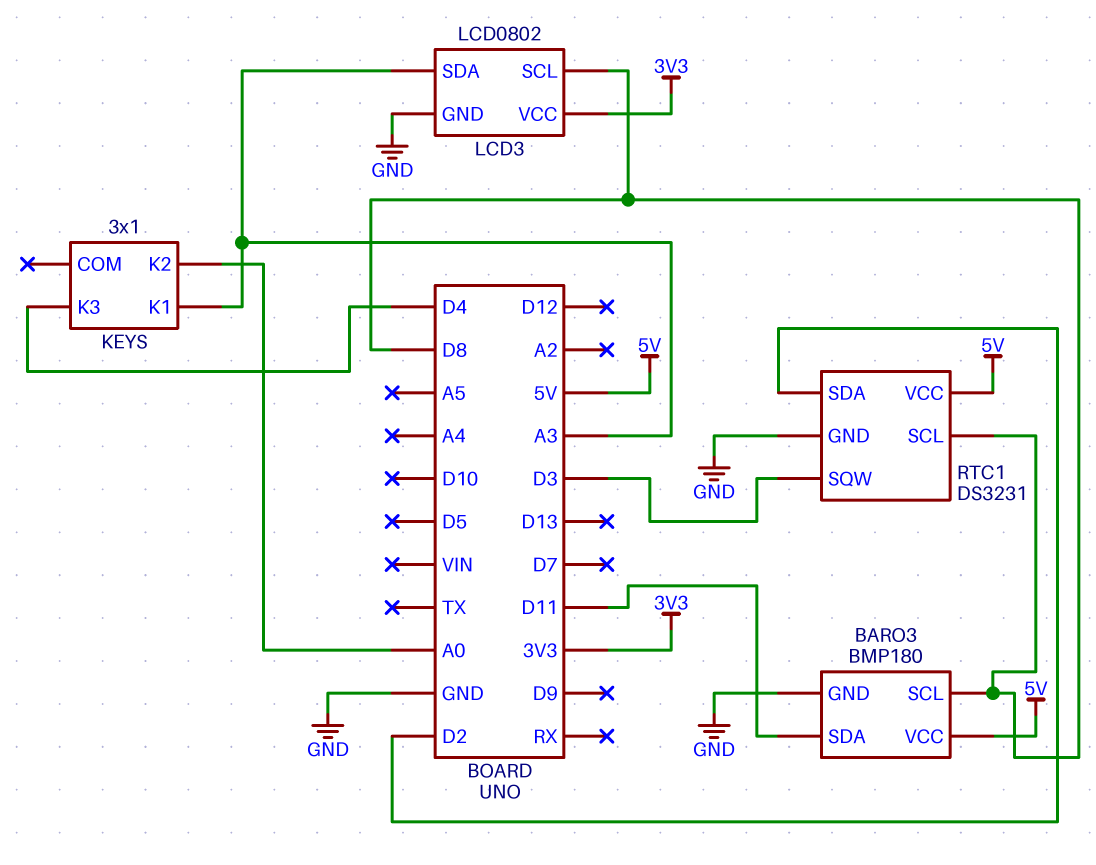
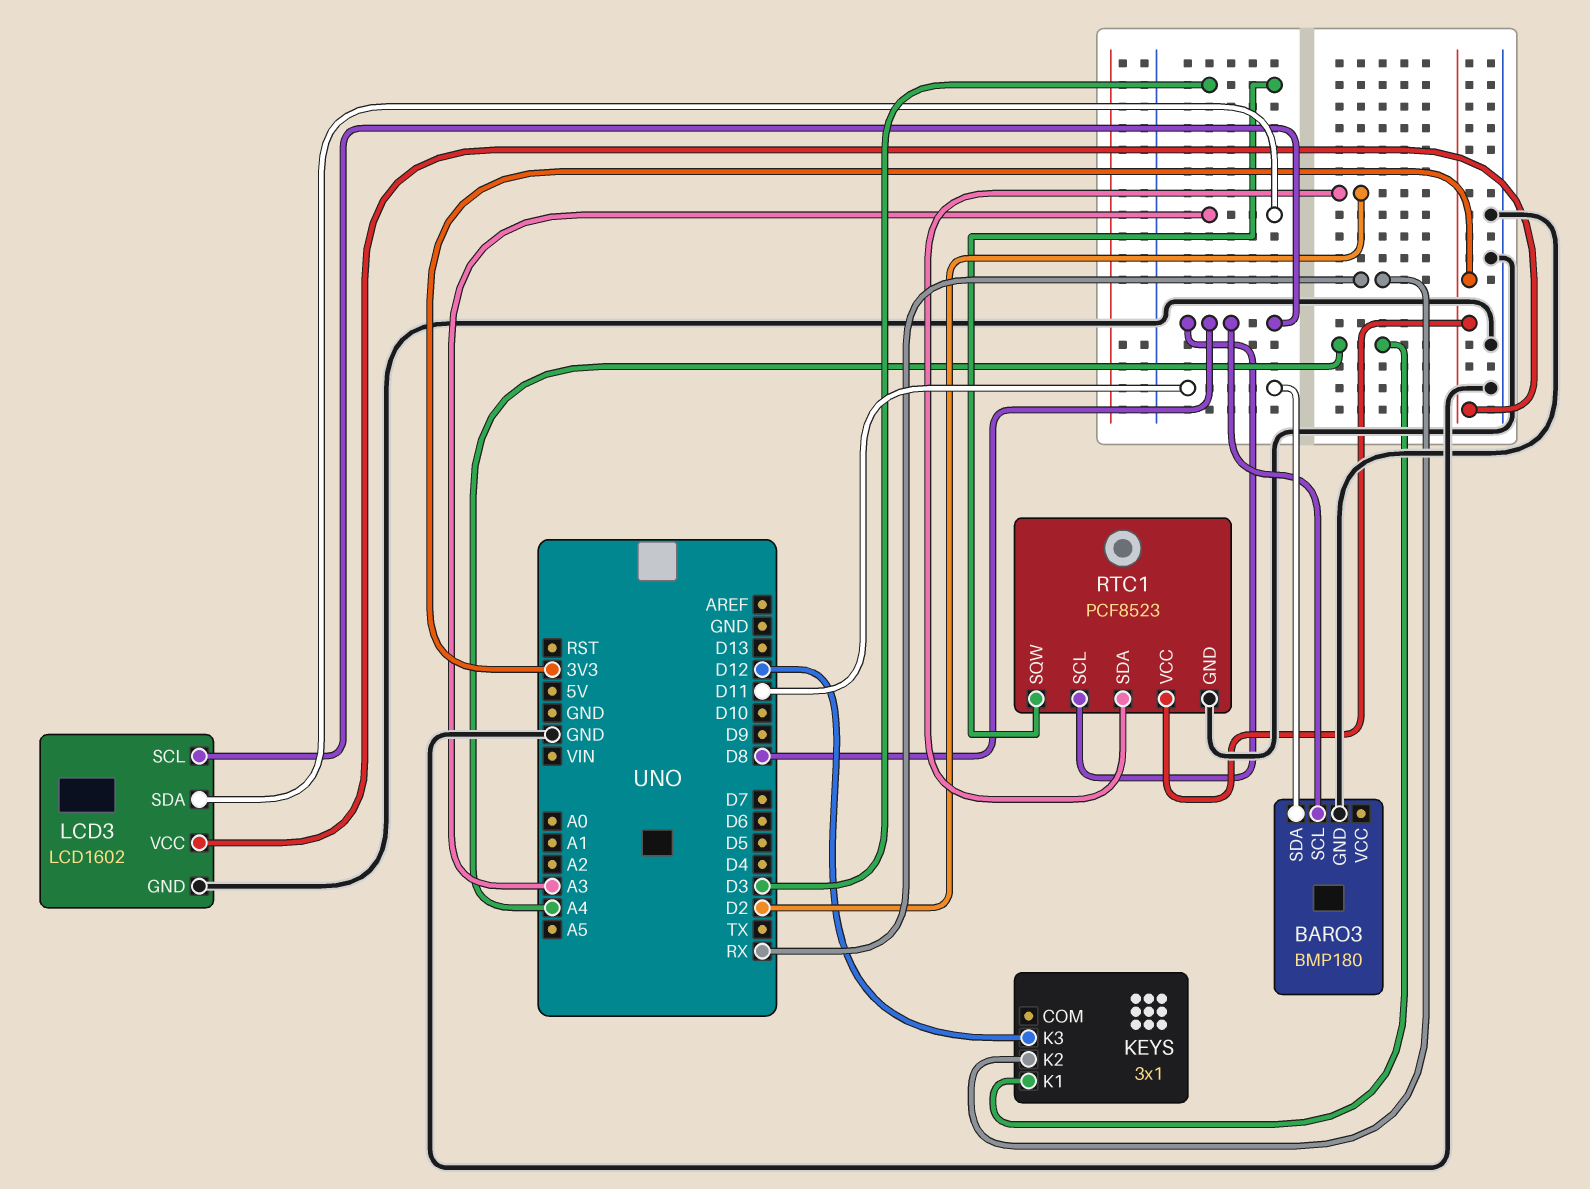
BARO3 pin VCC: 5V -> none
KEYS pin K1: A3 -> A4
KEYS pin K2: A0 -> RX
KEYS pin K3: D4 -> D12
LCD3: LCD0802 -> LCD1602
RTC1: DS3231 -> PCF8523
RTC1 pin VCC: 5V -> 3V3

